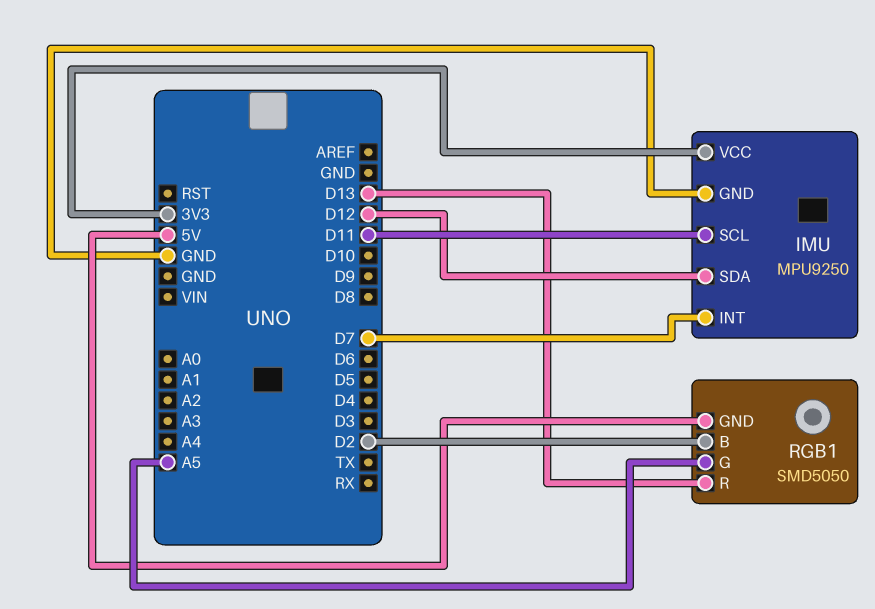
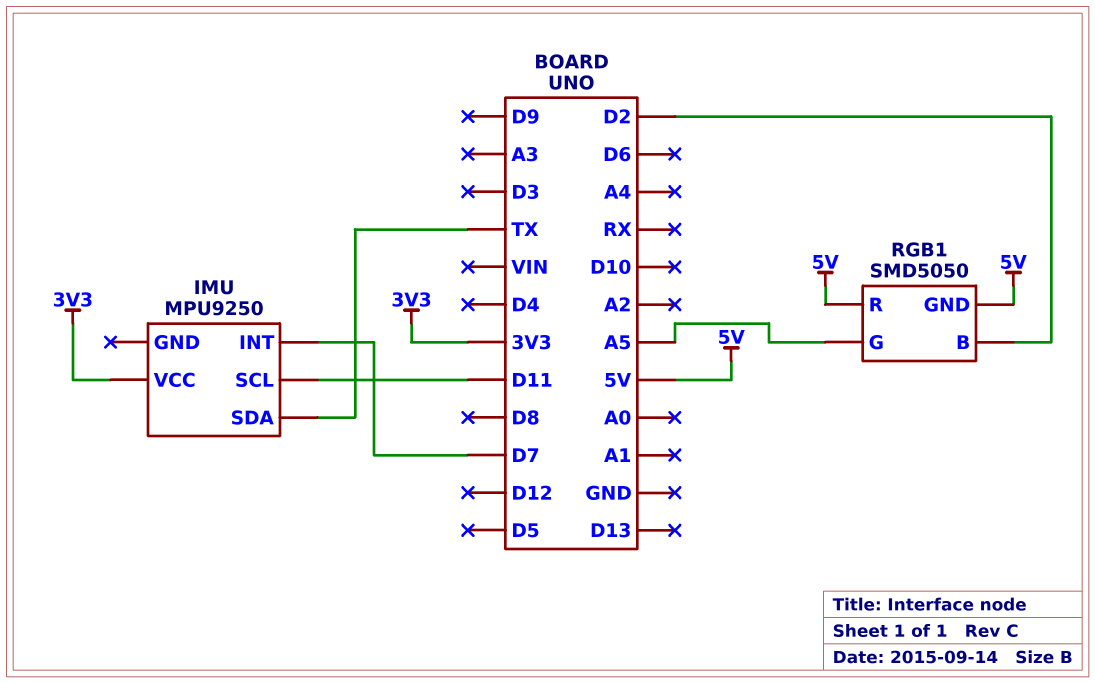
IMU pin GND: GND -> none
IMU pin SDA: D12 -> TX
RGB1 pin R: D13 -> 5V

